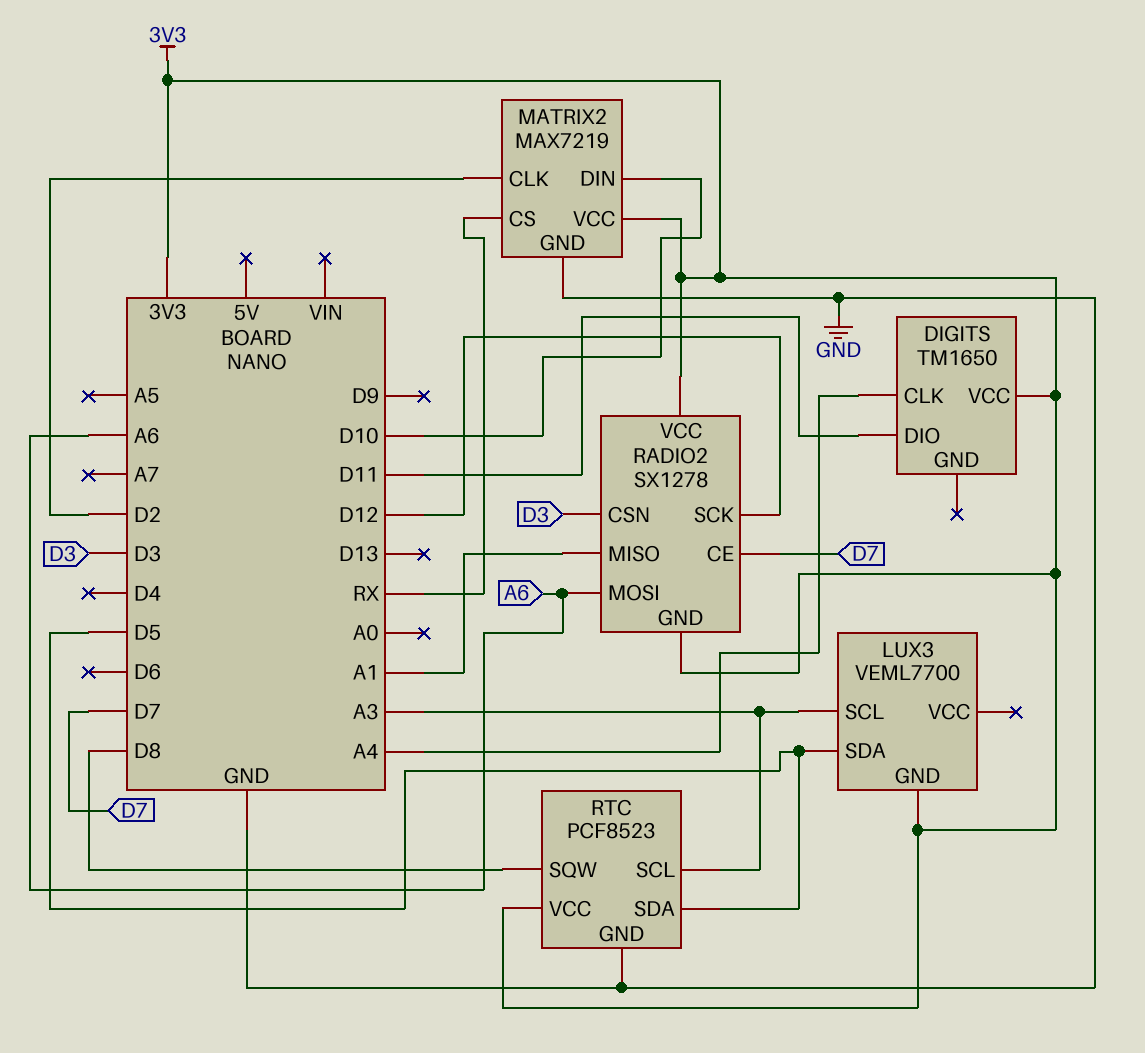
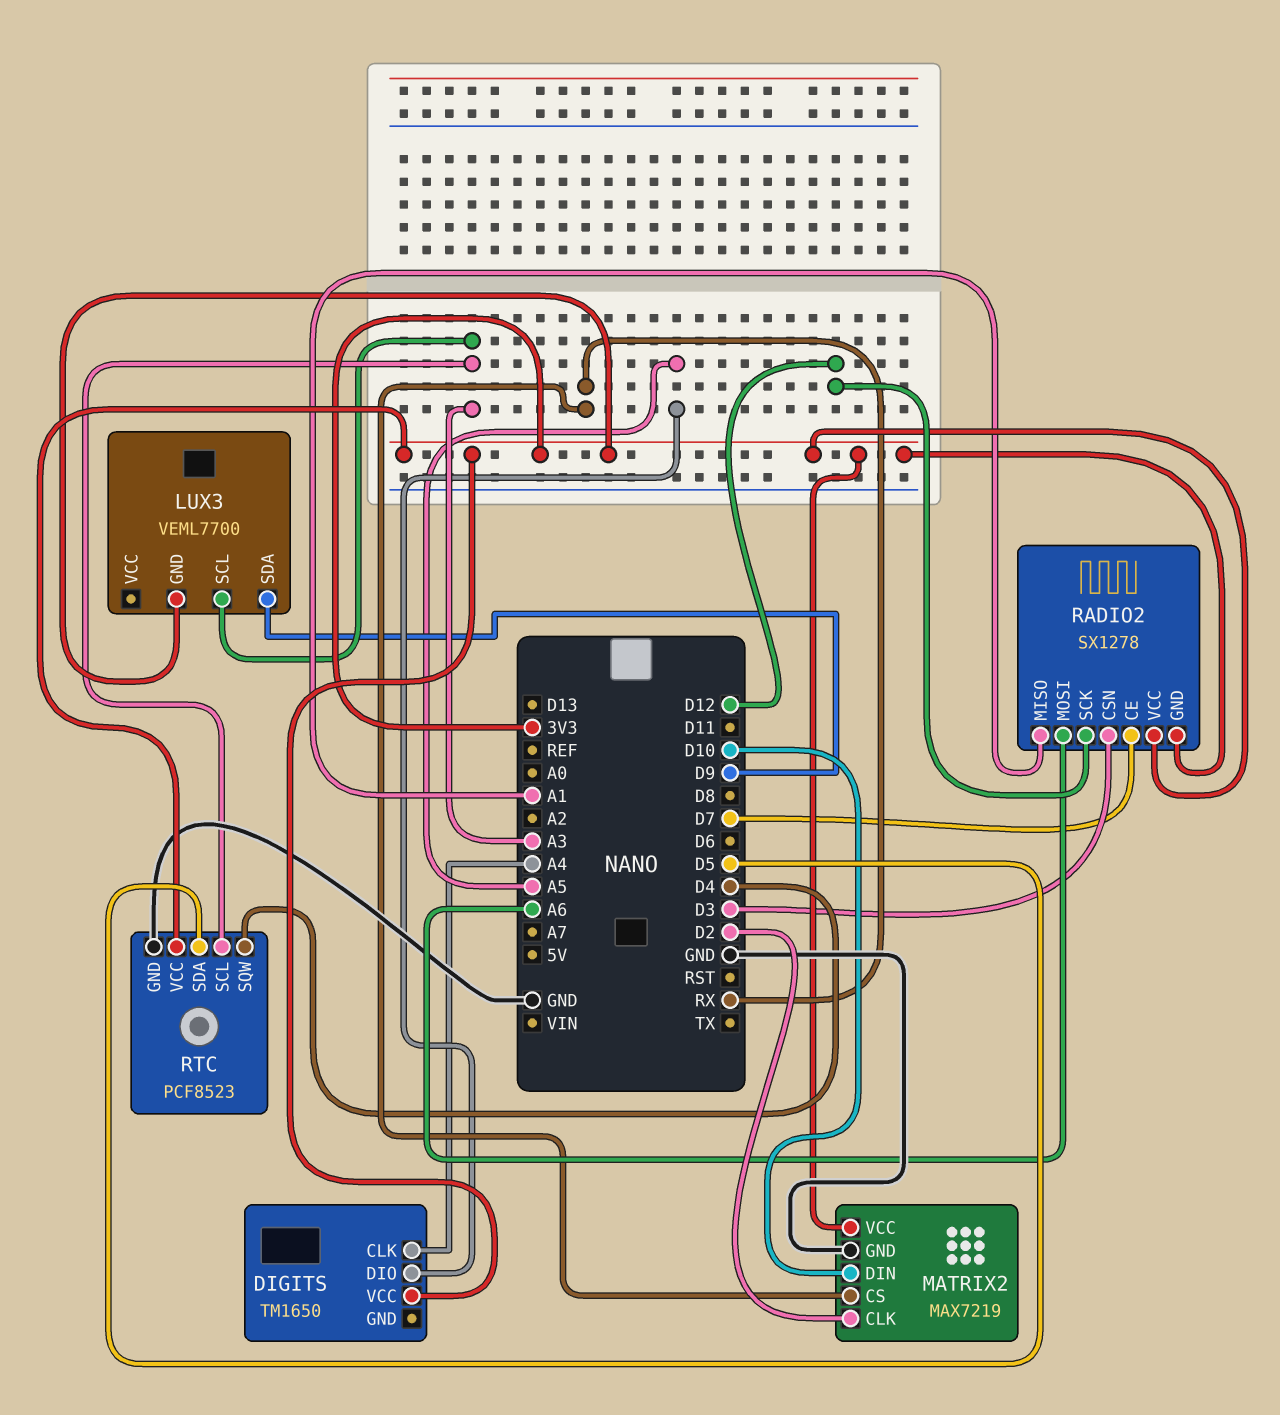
DIGITS pin DIO: D11 -> A5
LUX3 pin SDA: D5 -> D9
RTC pin SQW: D8 -> D4

